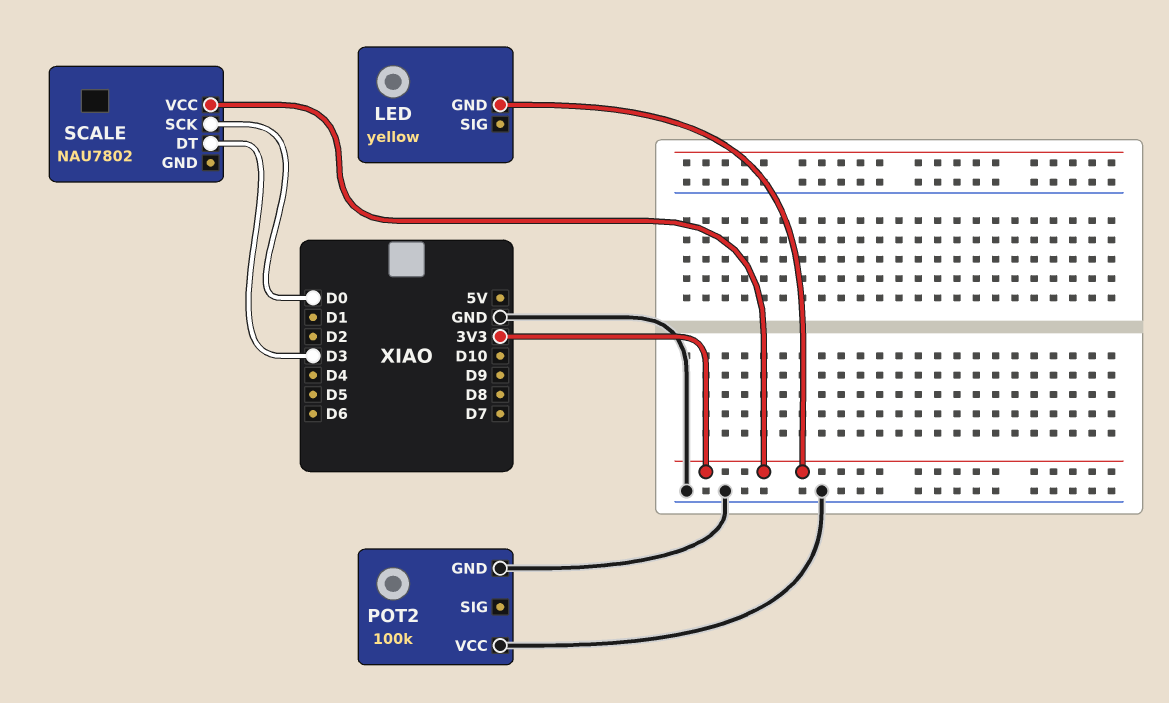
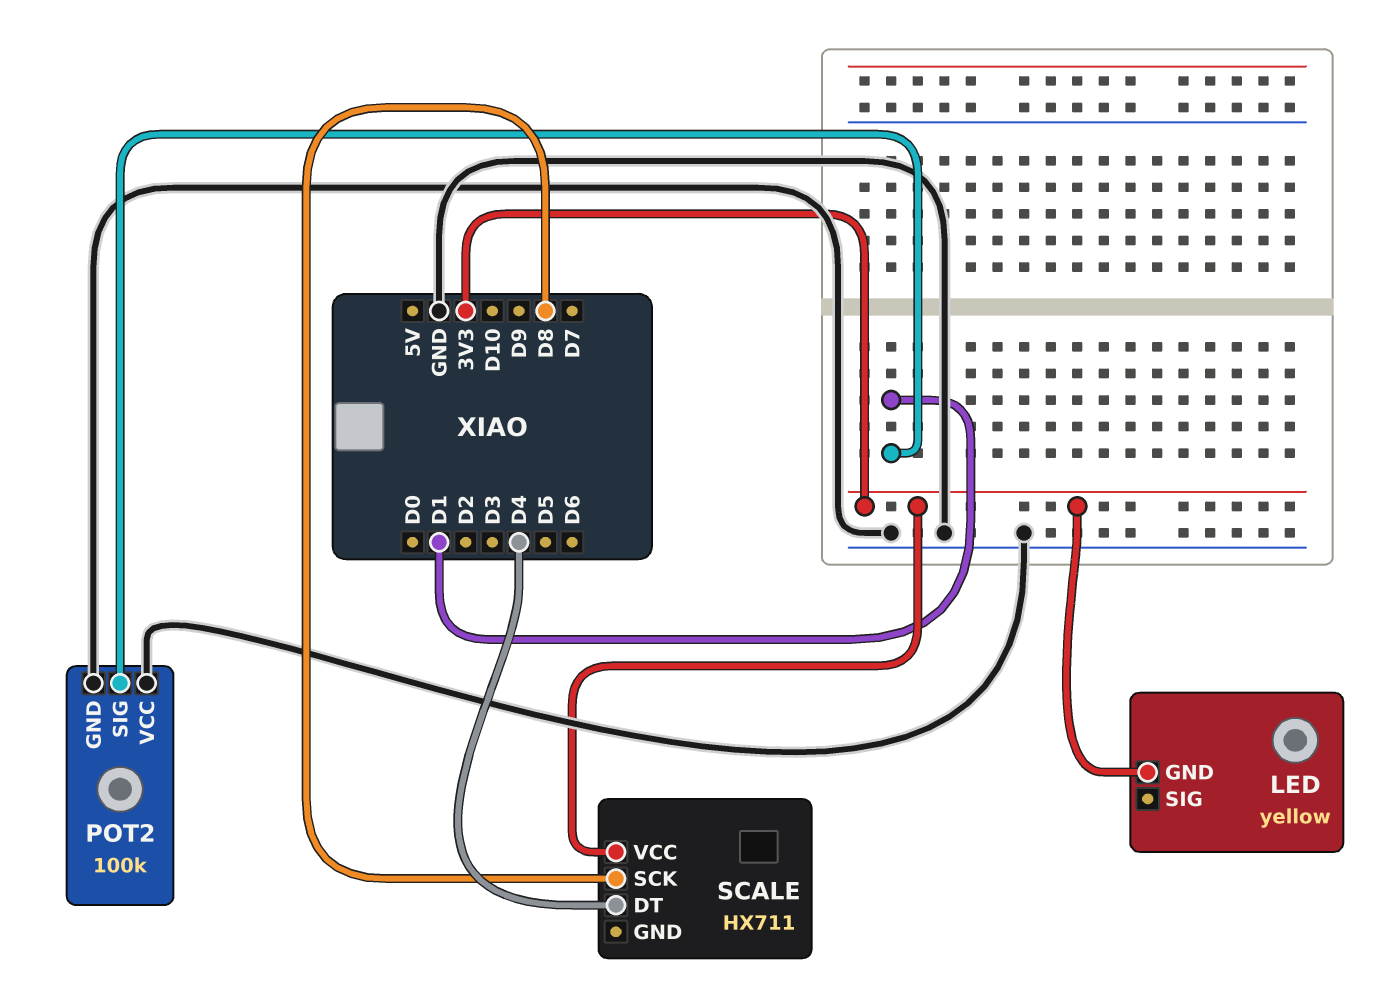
POT2 pin SIG: none -> D1
SCALE: NAU7802 -> HX711
SCALE pin DT: D3 -> D4
SCALE pin SCK: D0 -> D8

